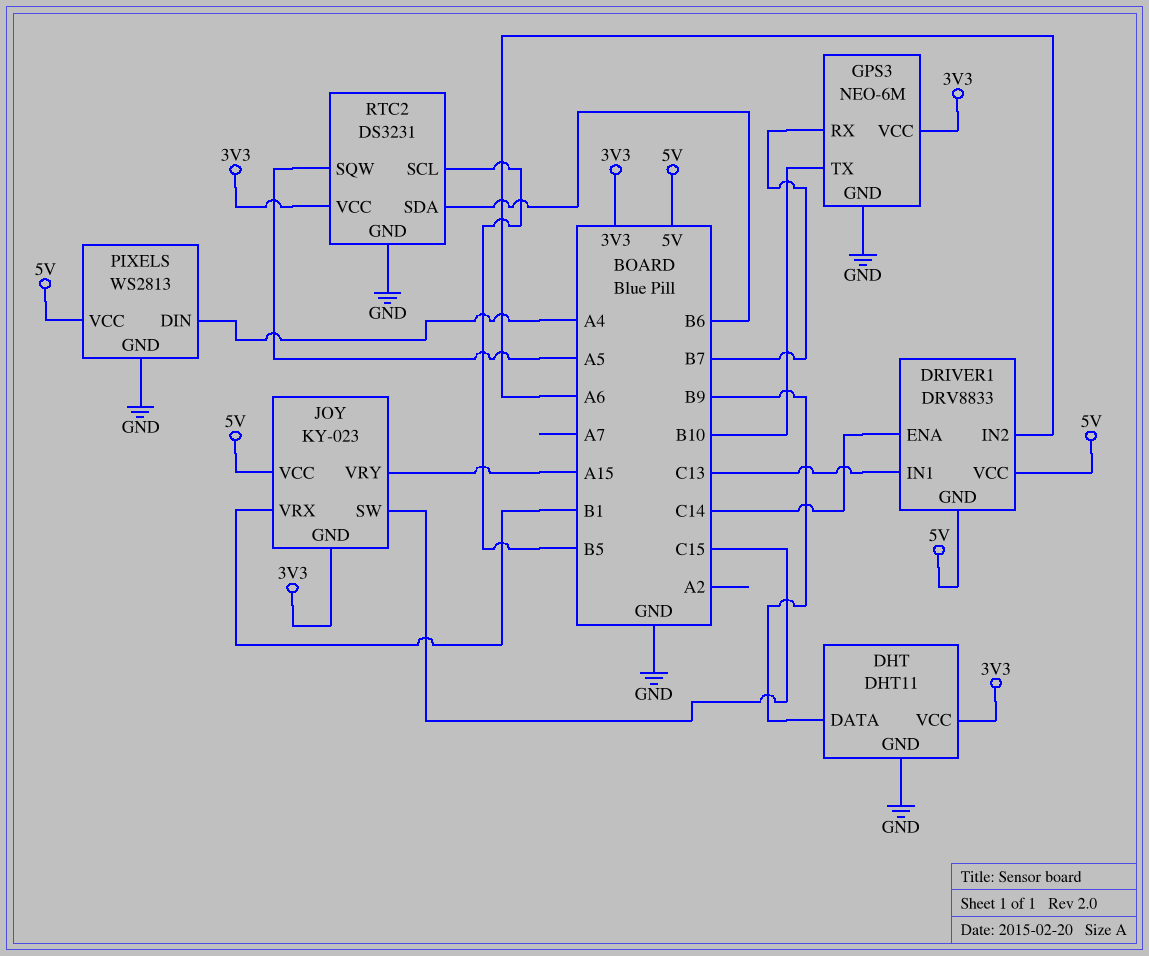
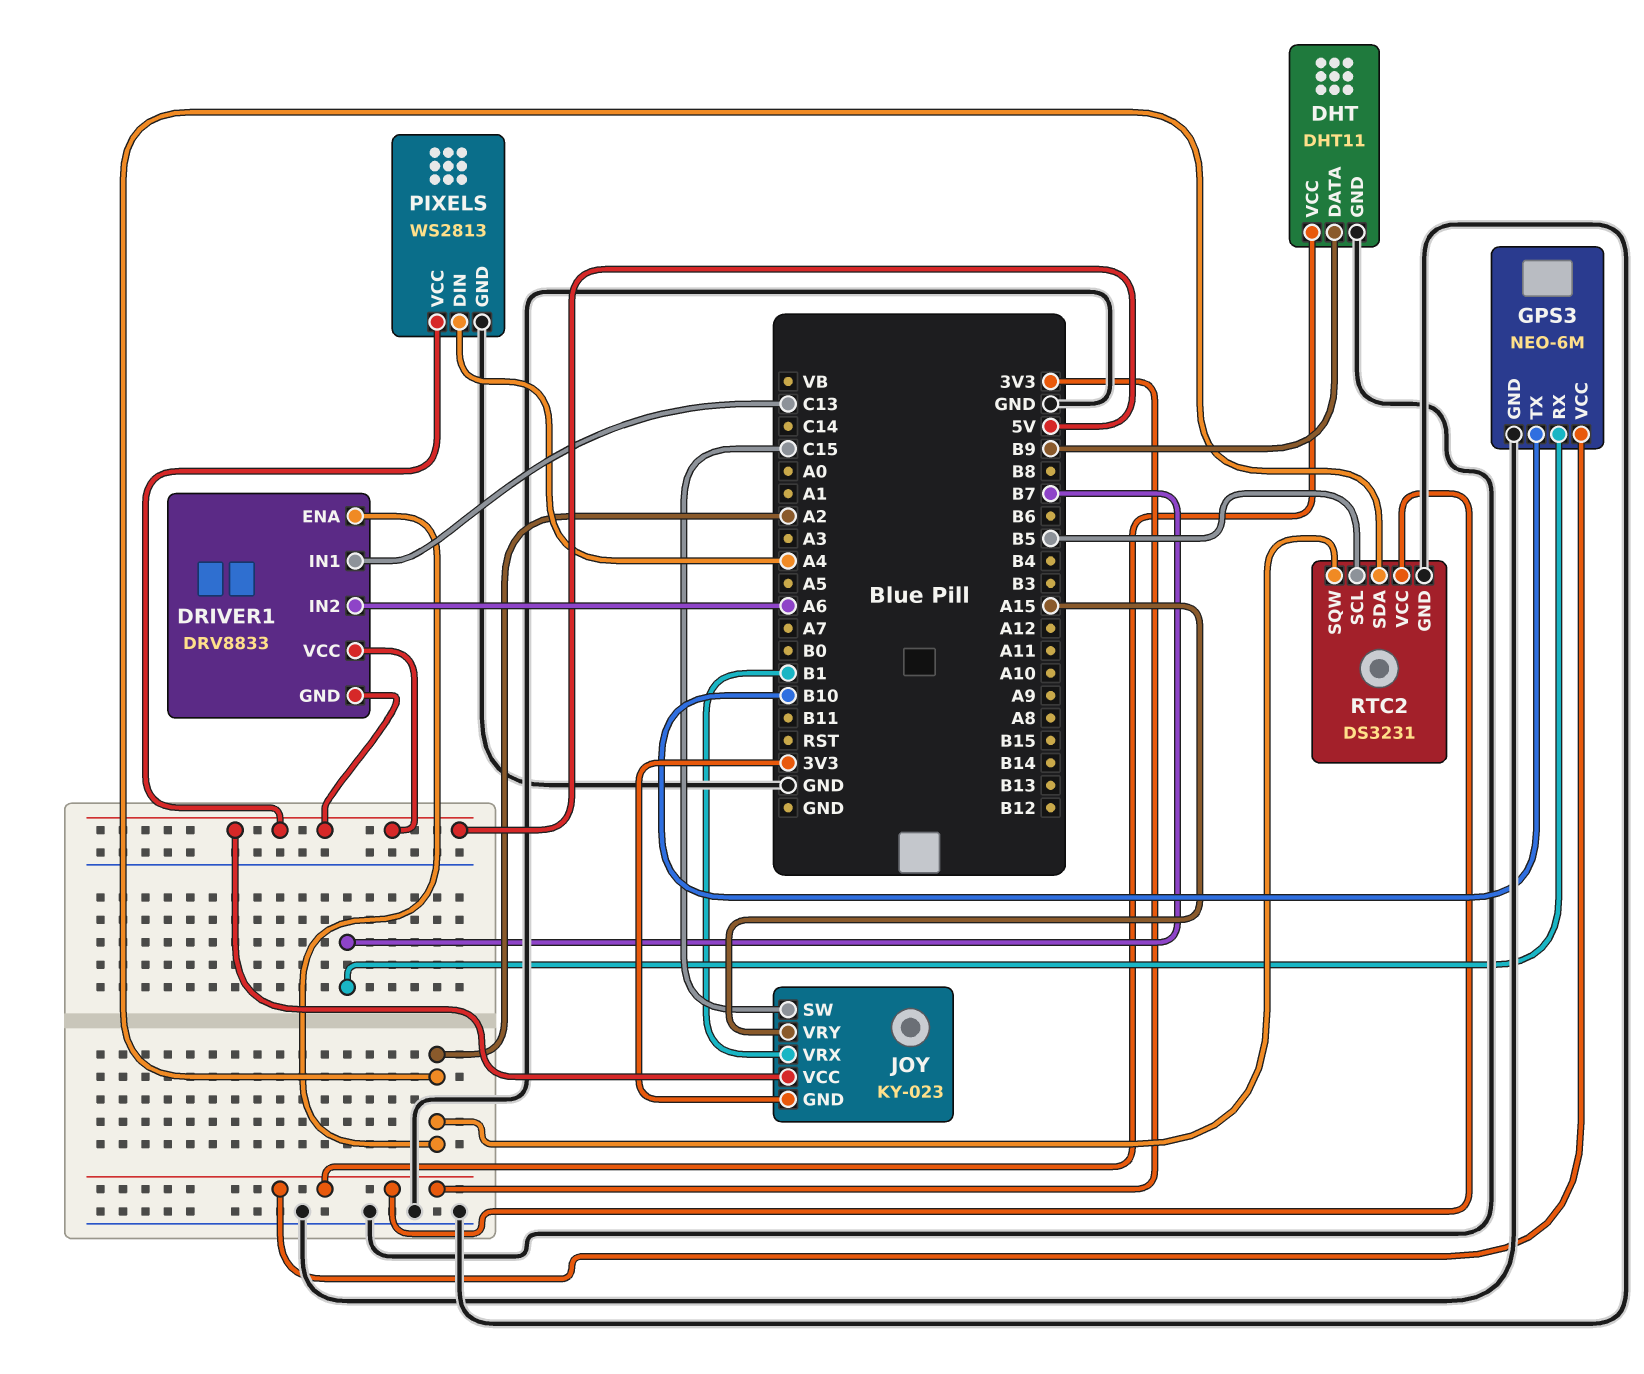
DRIVER1 pin ENA: C14 -> A2
RTC2 pin SDA: B6 -> A2
RTC2 pin SQW: A5 -> A2

